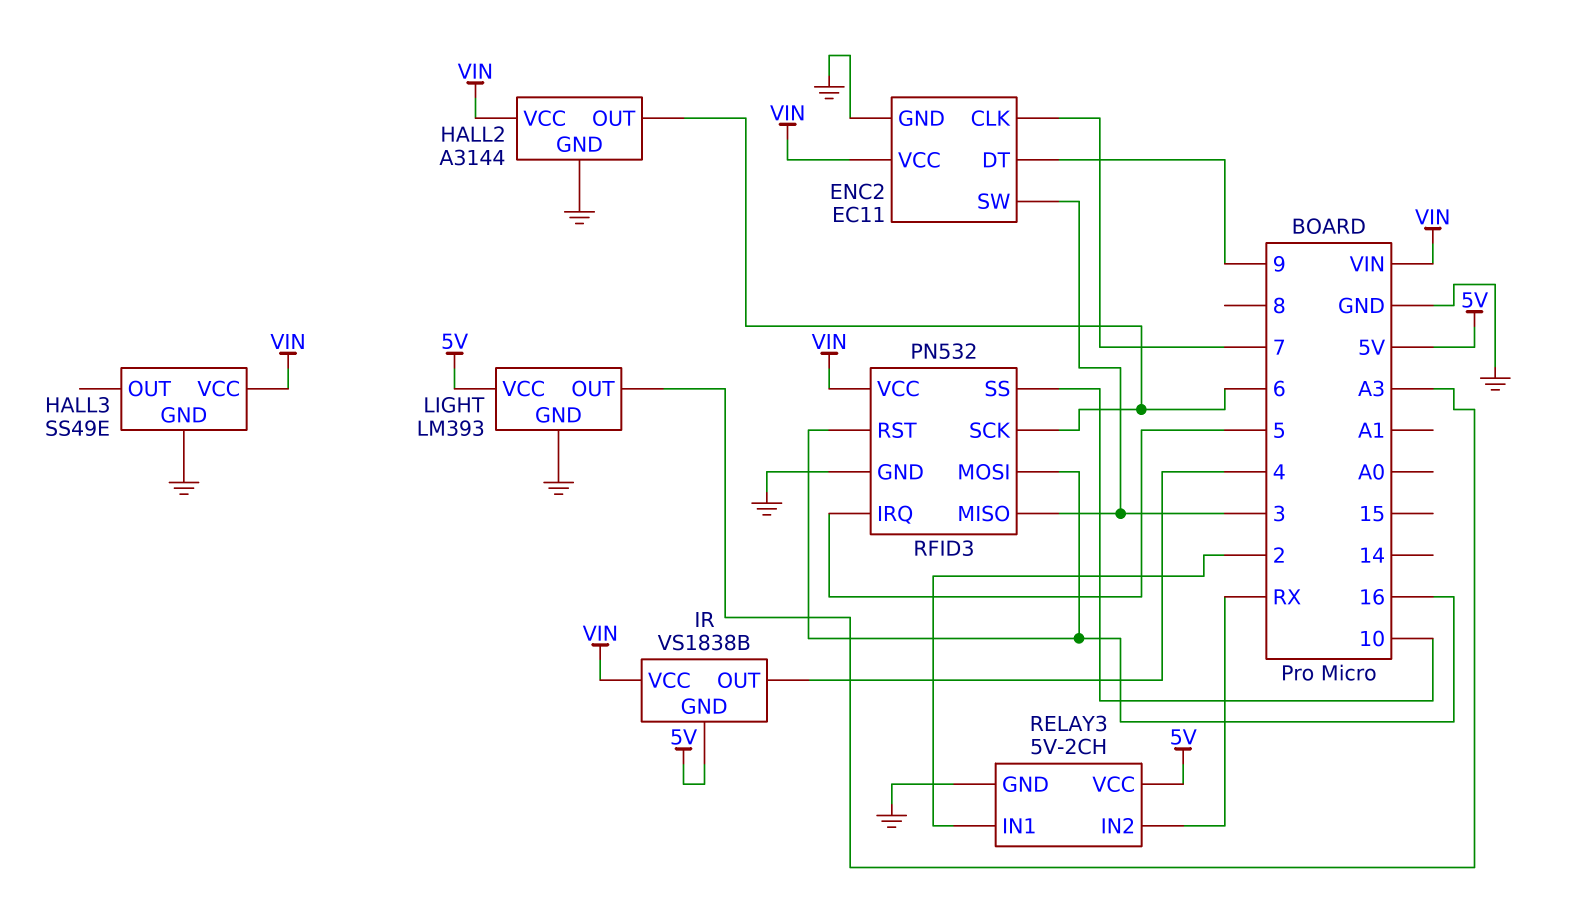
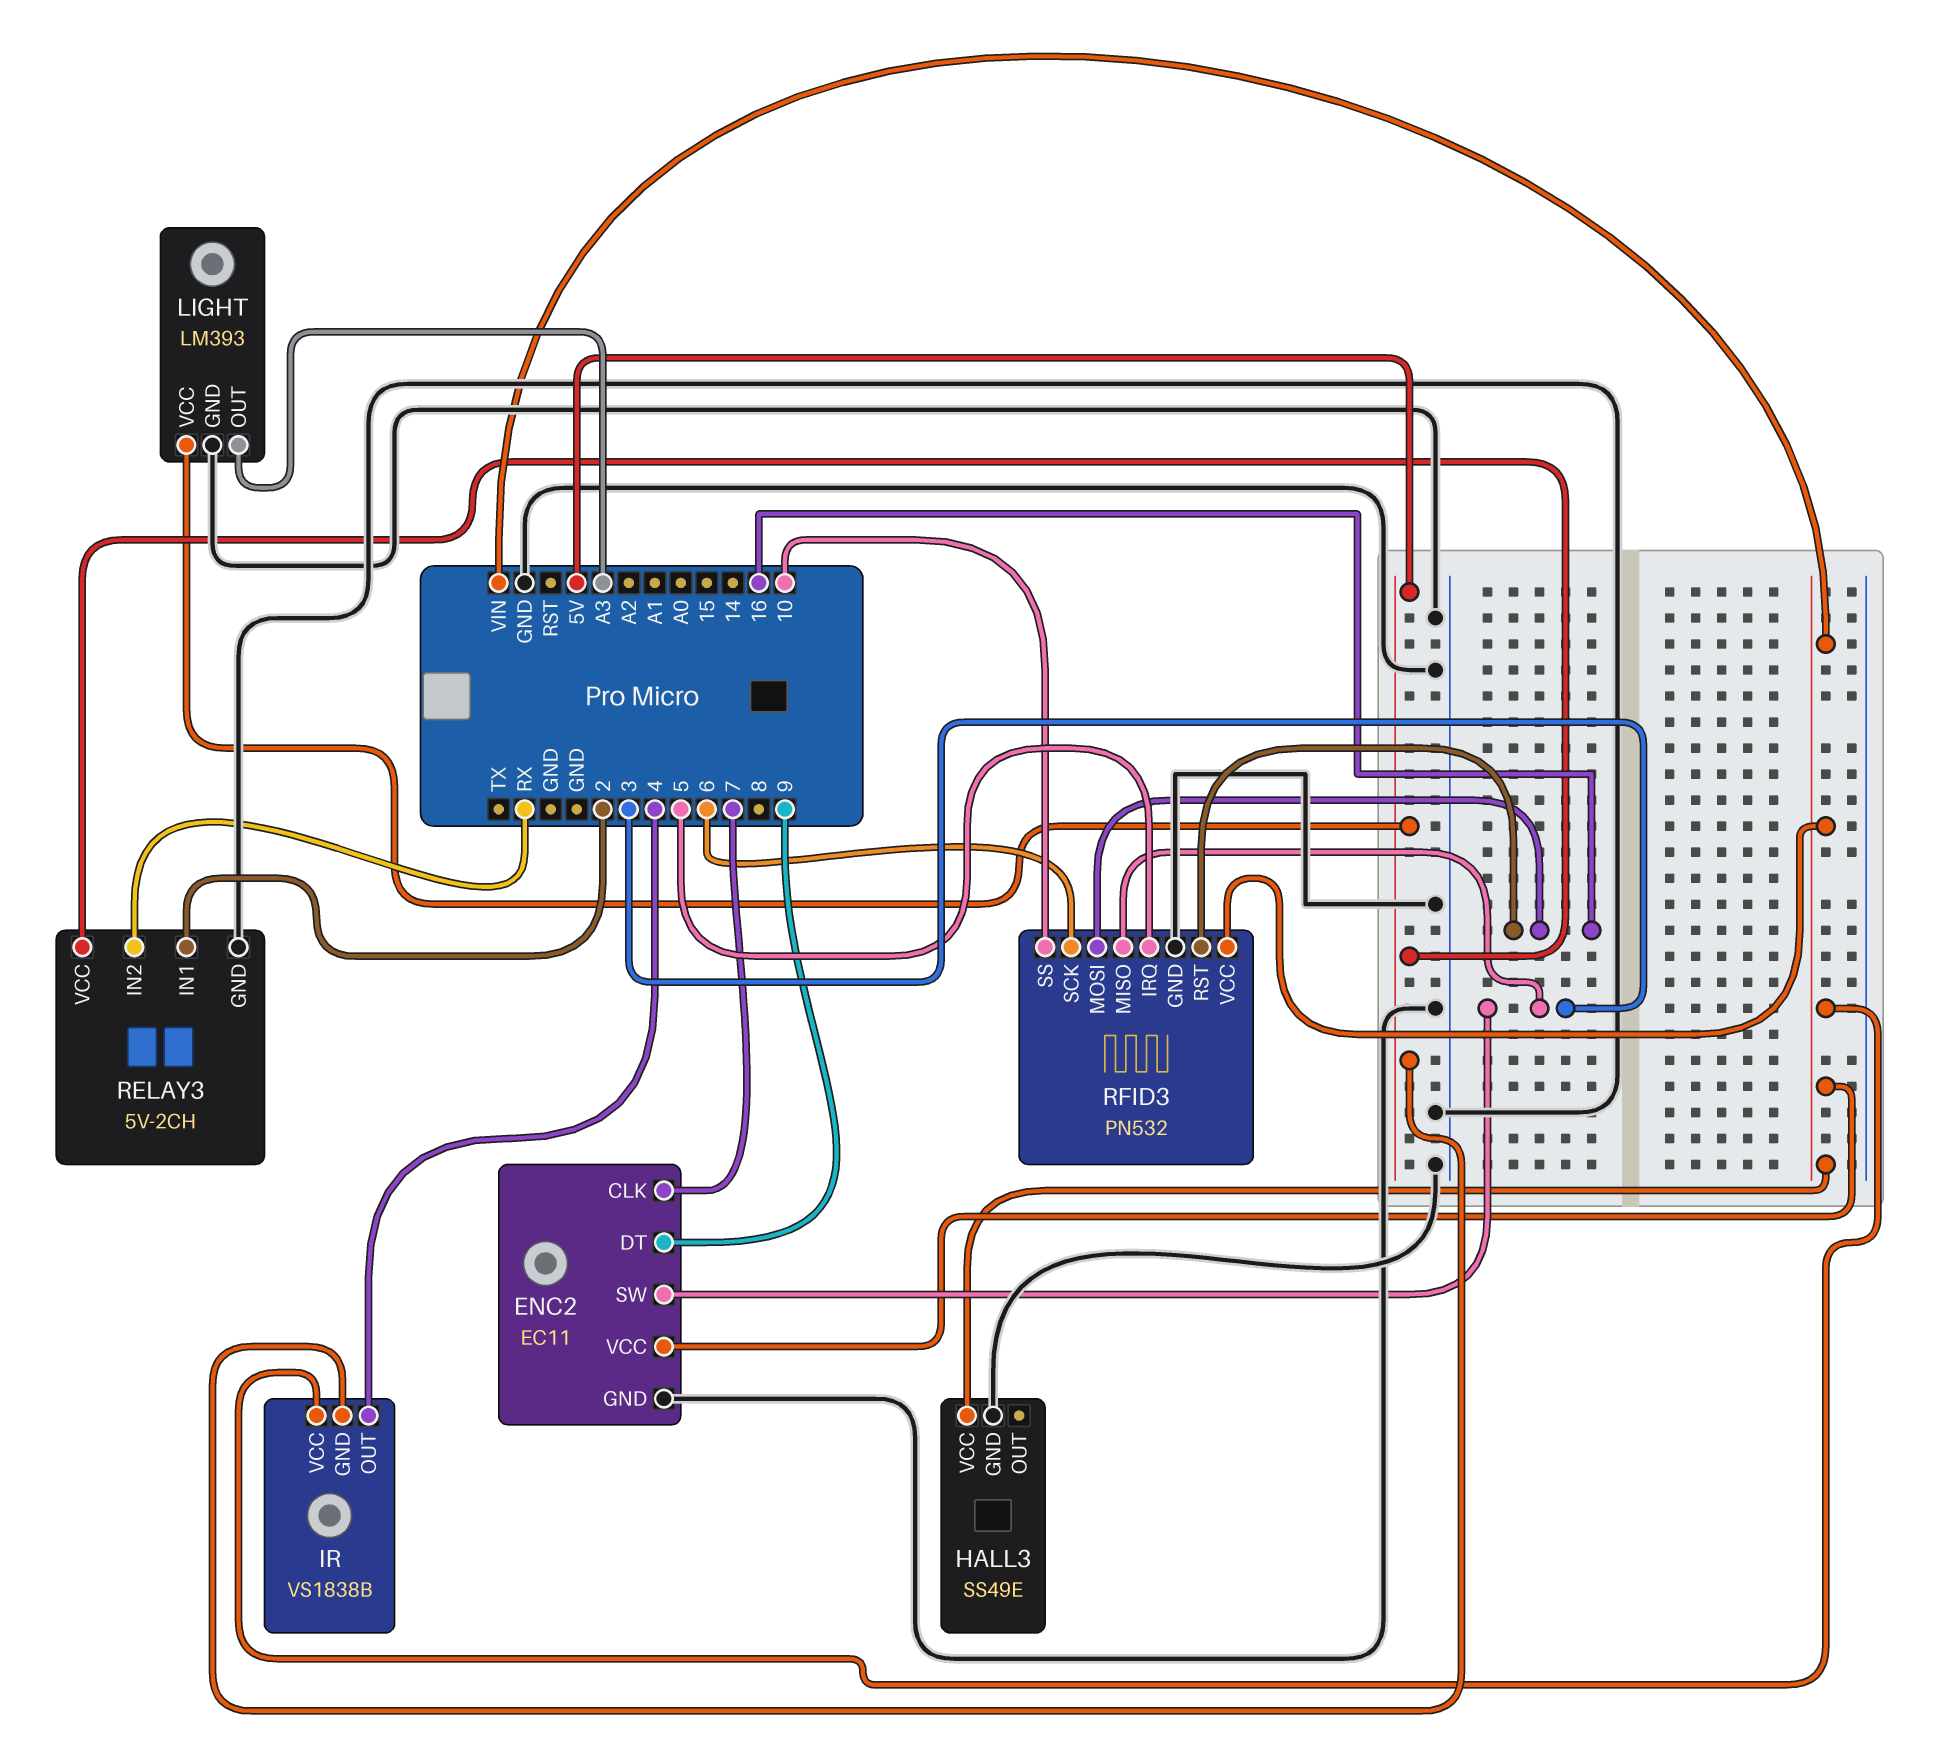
HALL2: A3144 -> none
HALL2 pin GND: GND -> none
HALL2 pin OUT: 6 -> none
HALL2 pin VCC: VIN -> none

